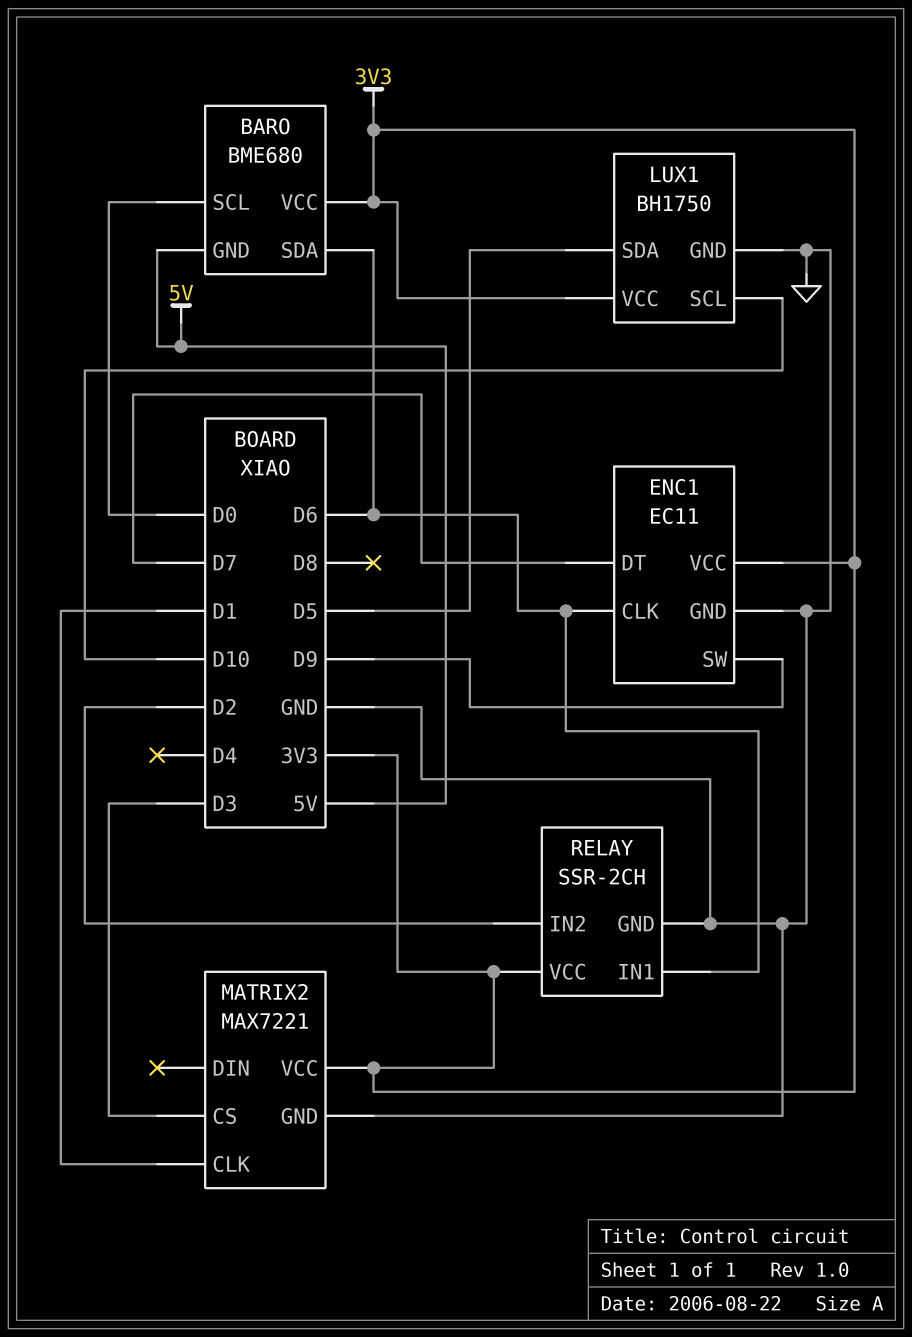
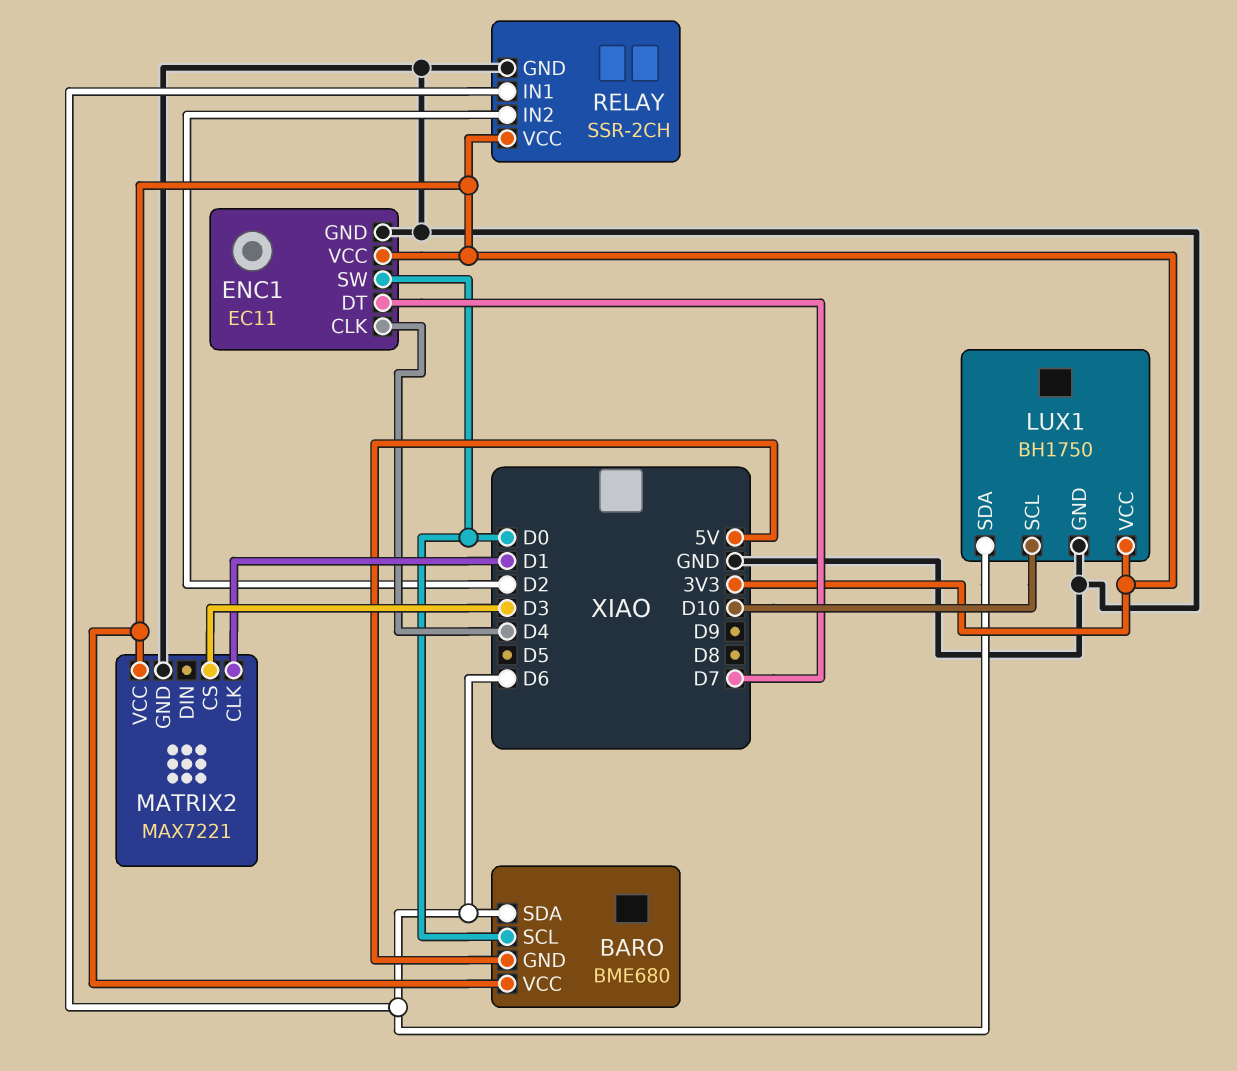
ENC1 pin CLK: D6 -> D4
ENC1 pin SW: D9 -> D0
LUX1 pin SDA: D5 -> D6

